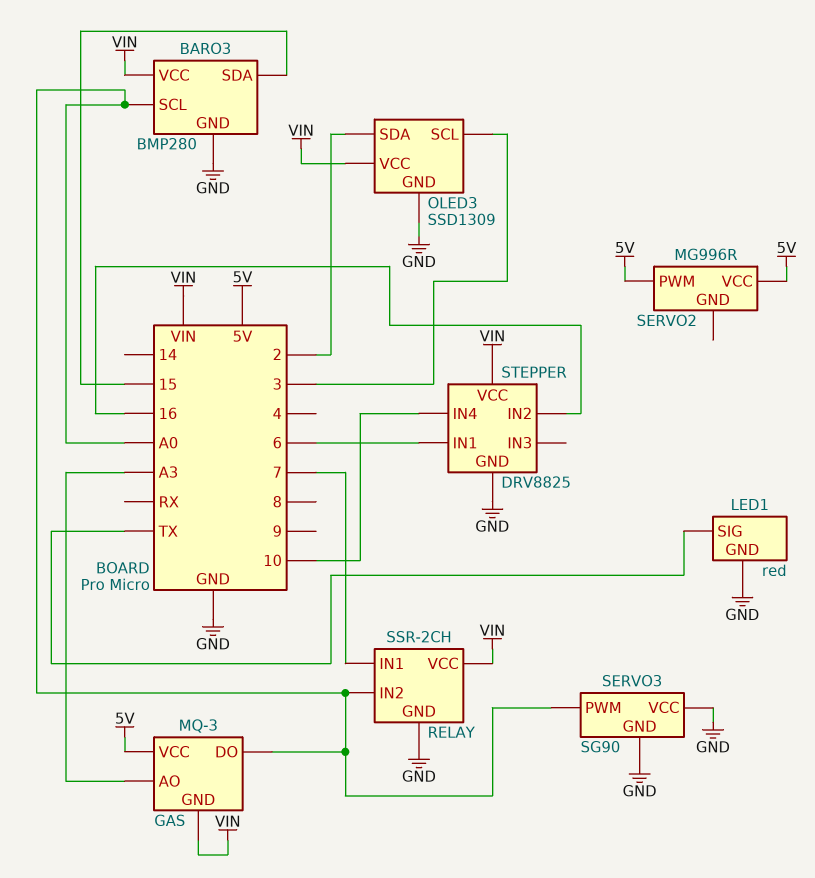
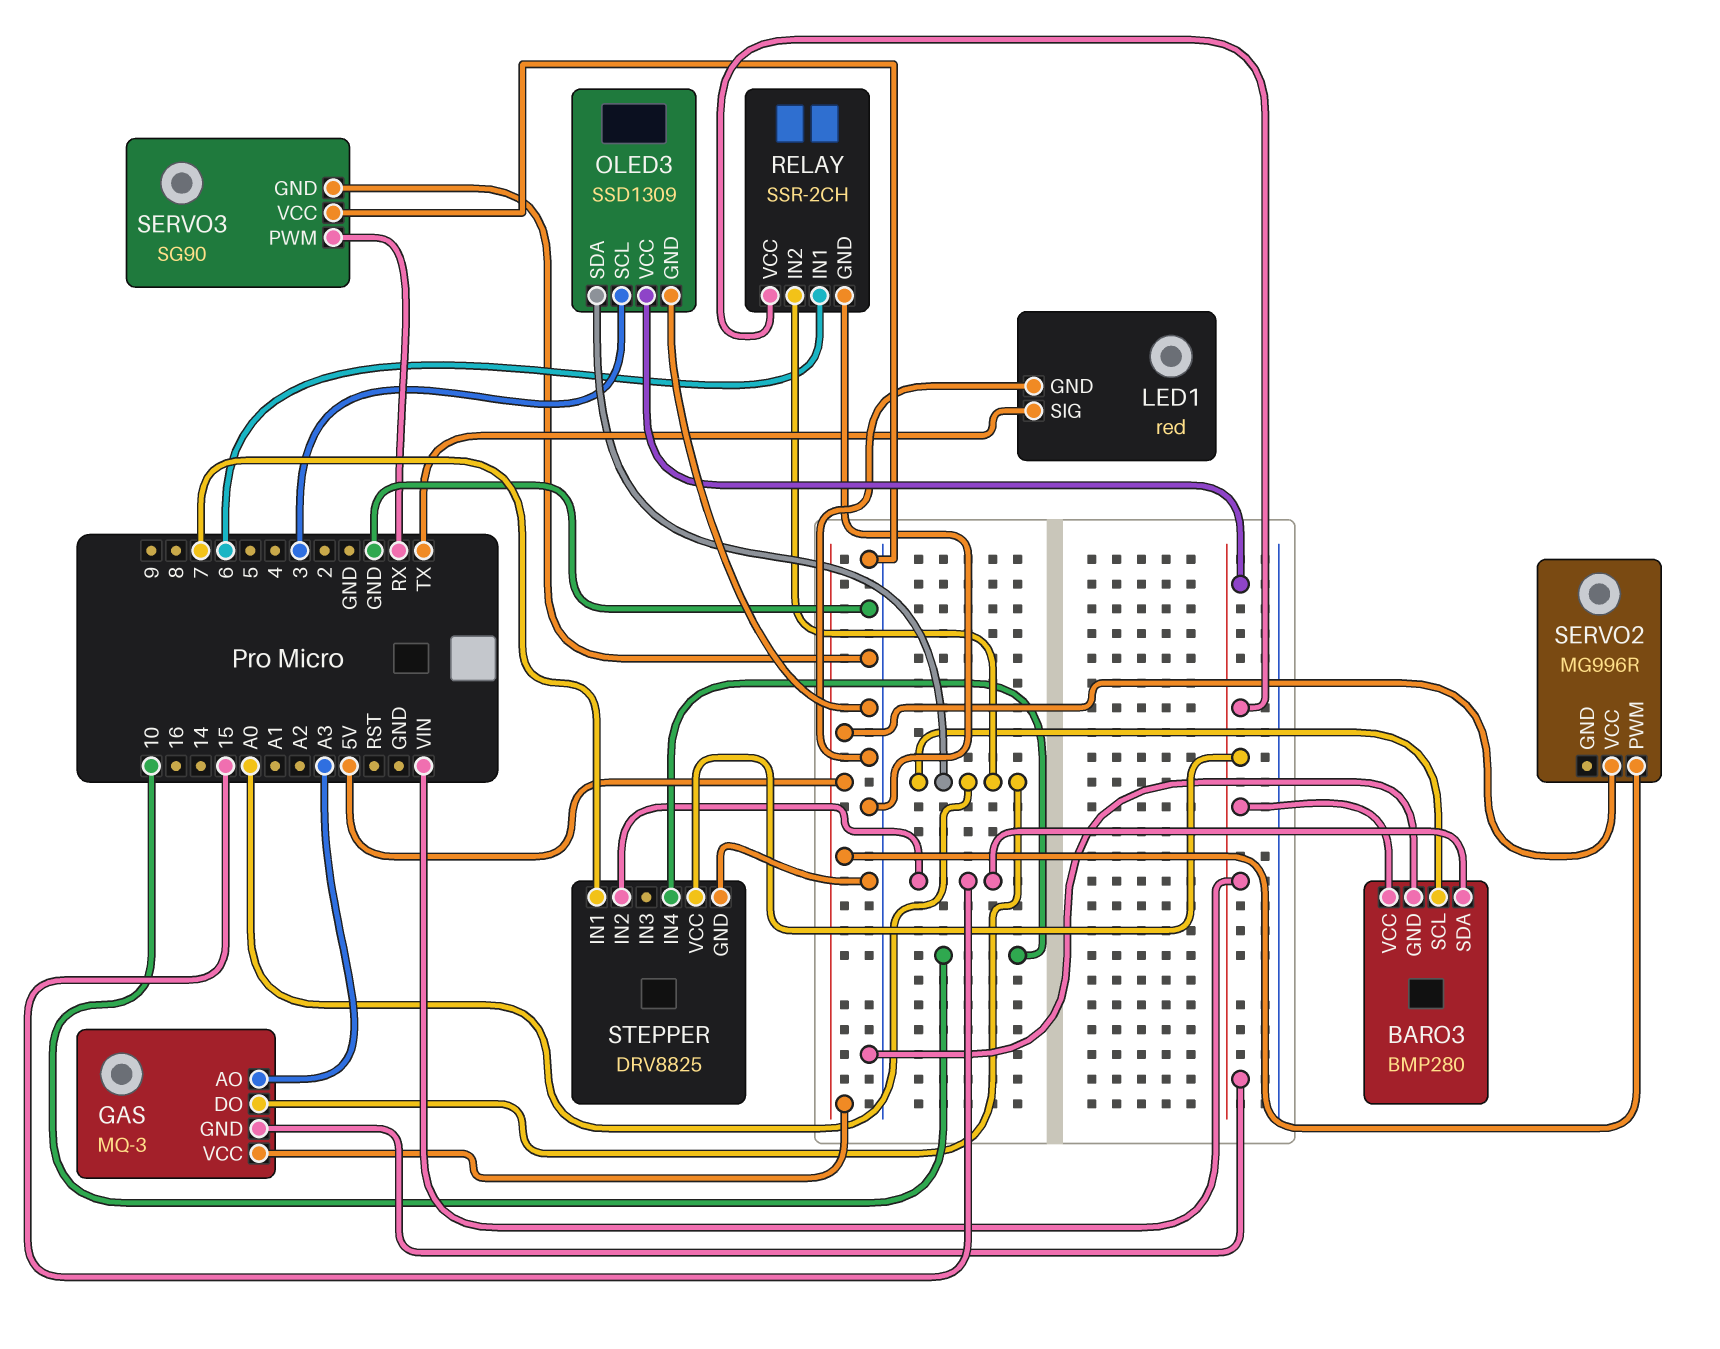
OLED3 pin SDA: 2 -> A0
RELAY pin IN1: 7 -> 6
SERVO3 pin PWM: A0 -> RX
STEPPER pin IN1: 6 -> 7
STEPPER pin IN2: 16 -> 15

